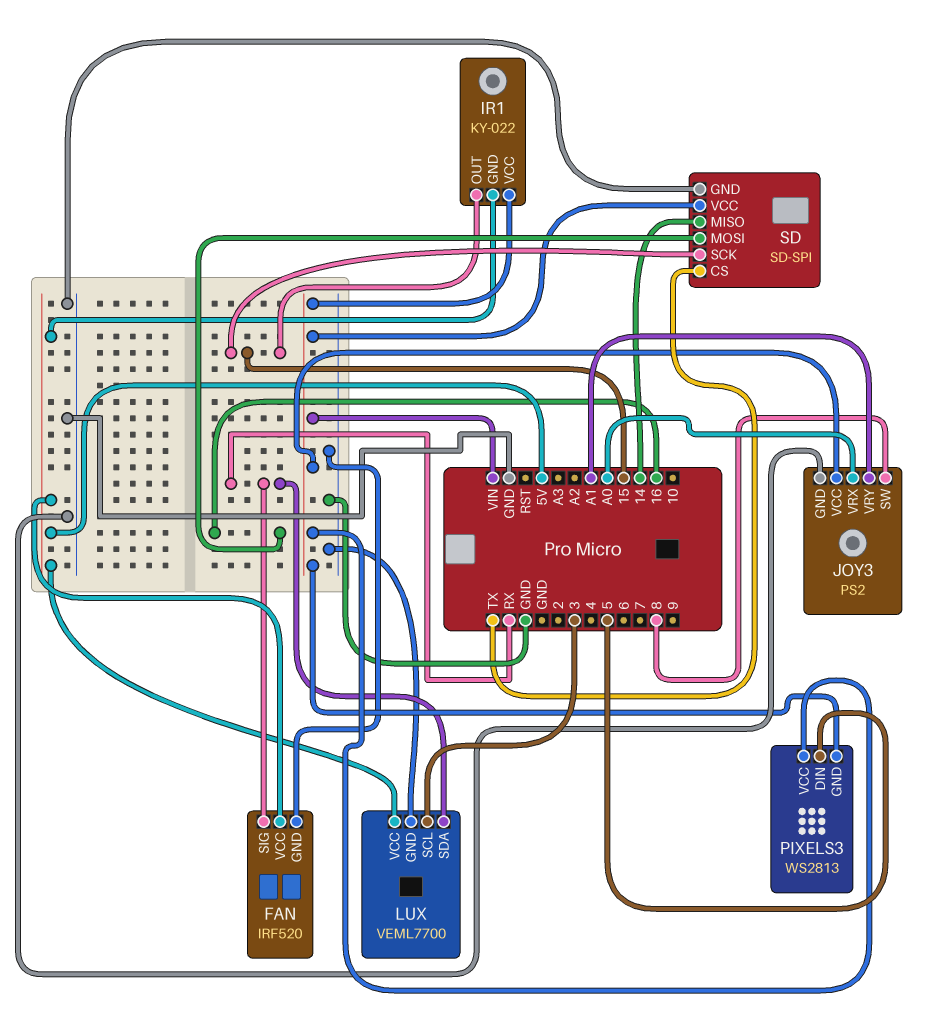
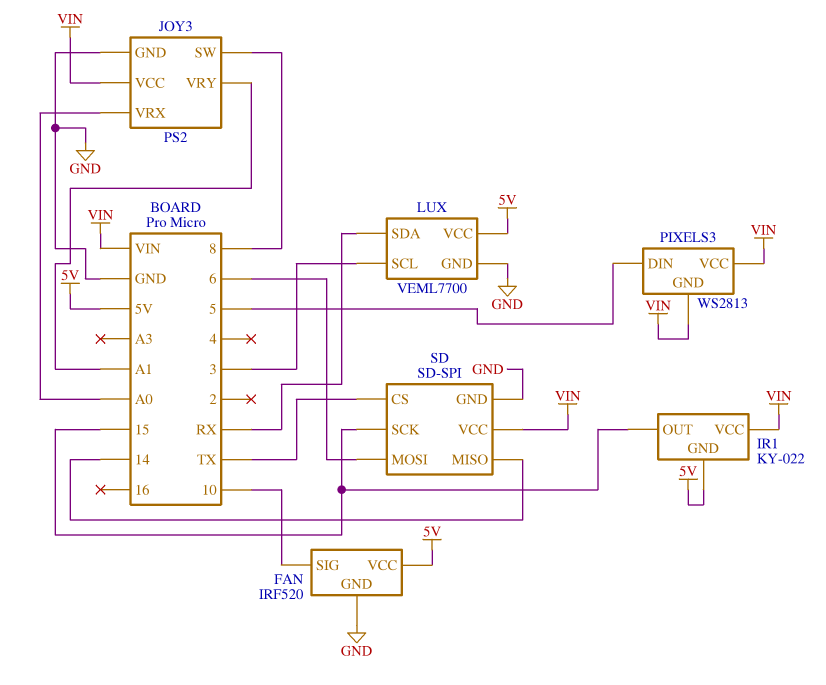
FAN pin SIG: RX -> 10
SD pin MOSI: 16 -> 6

